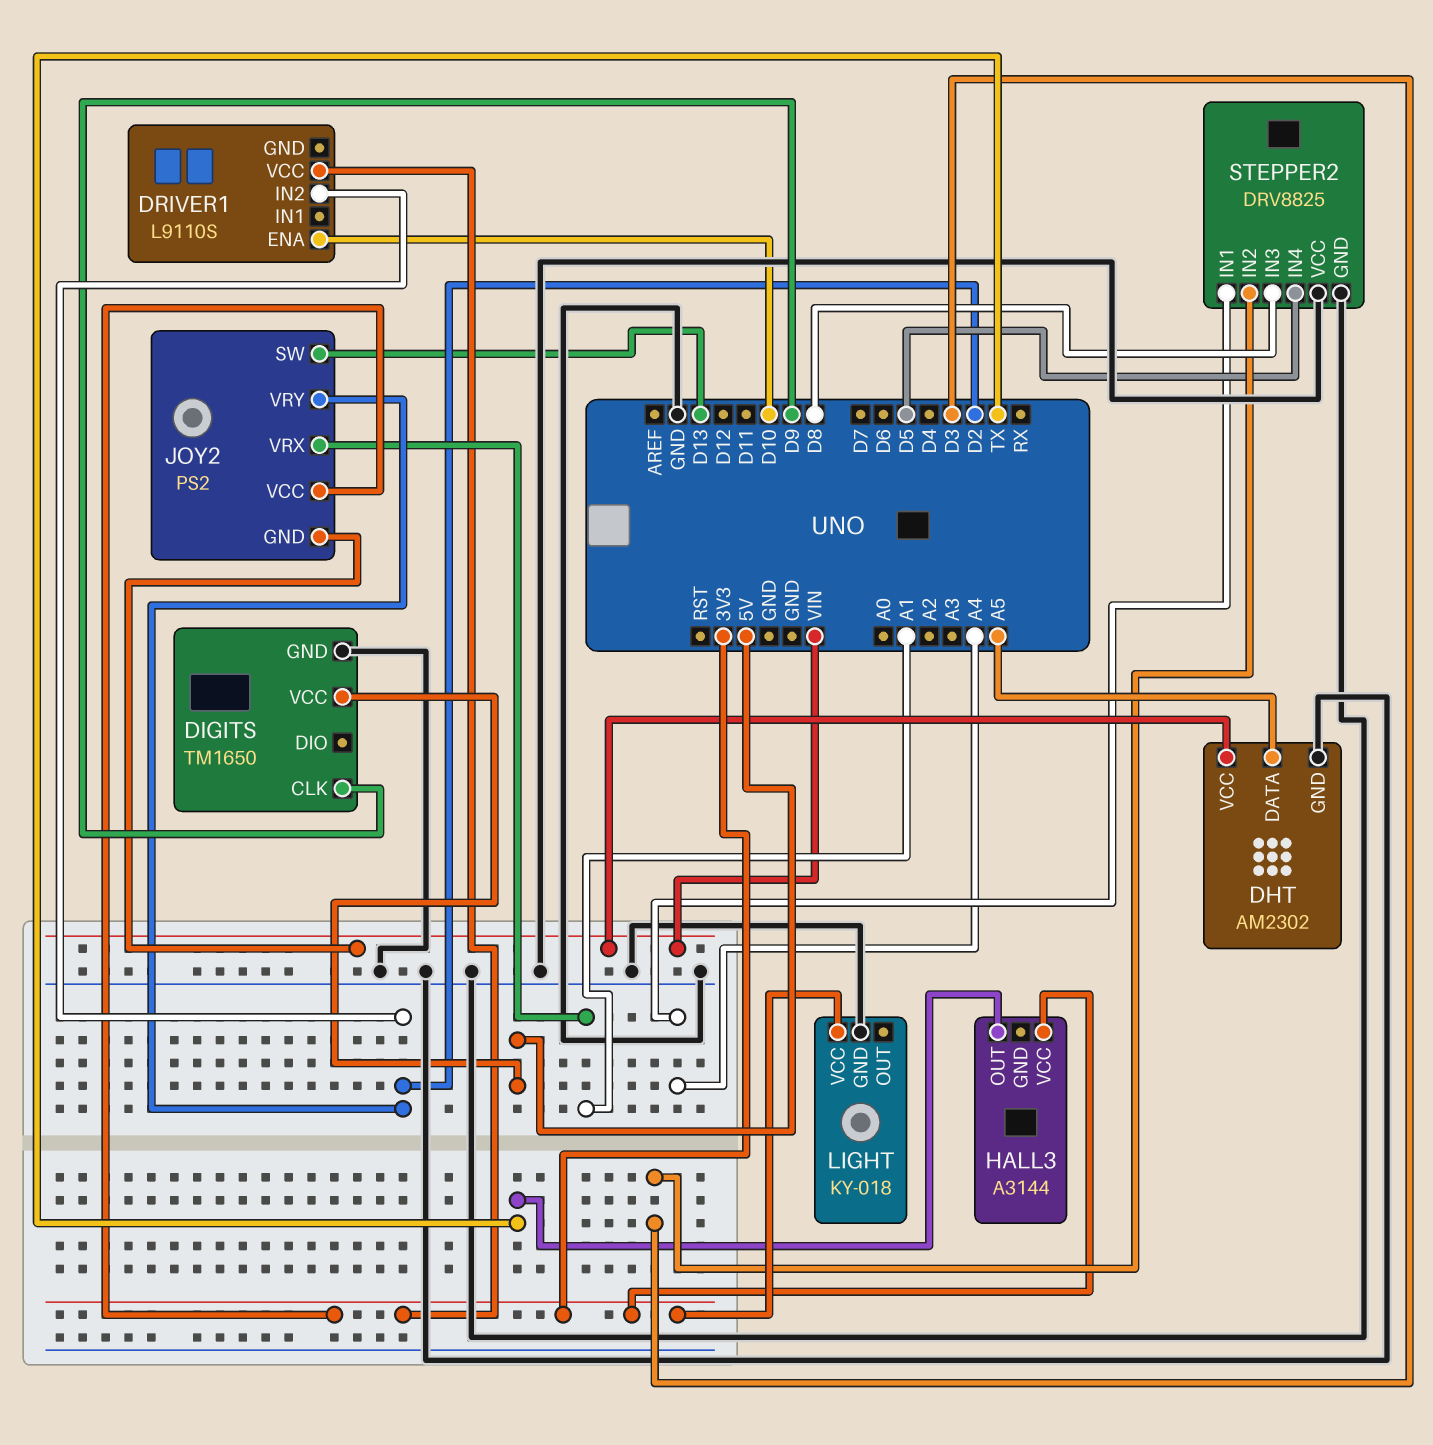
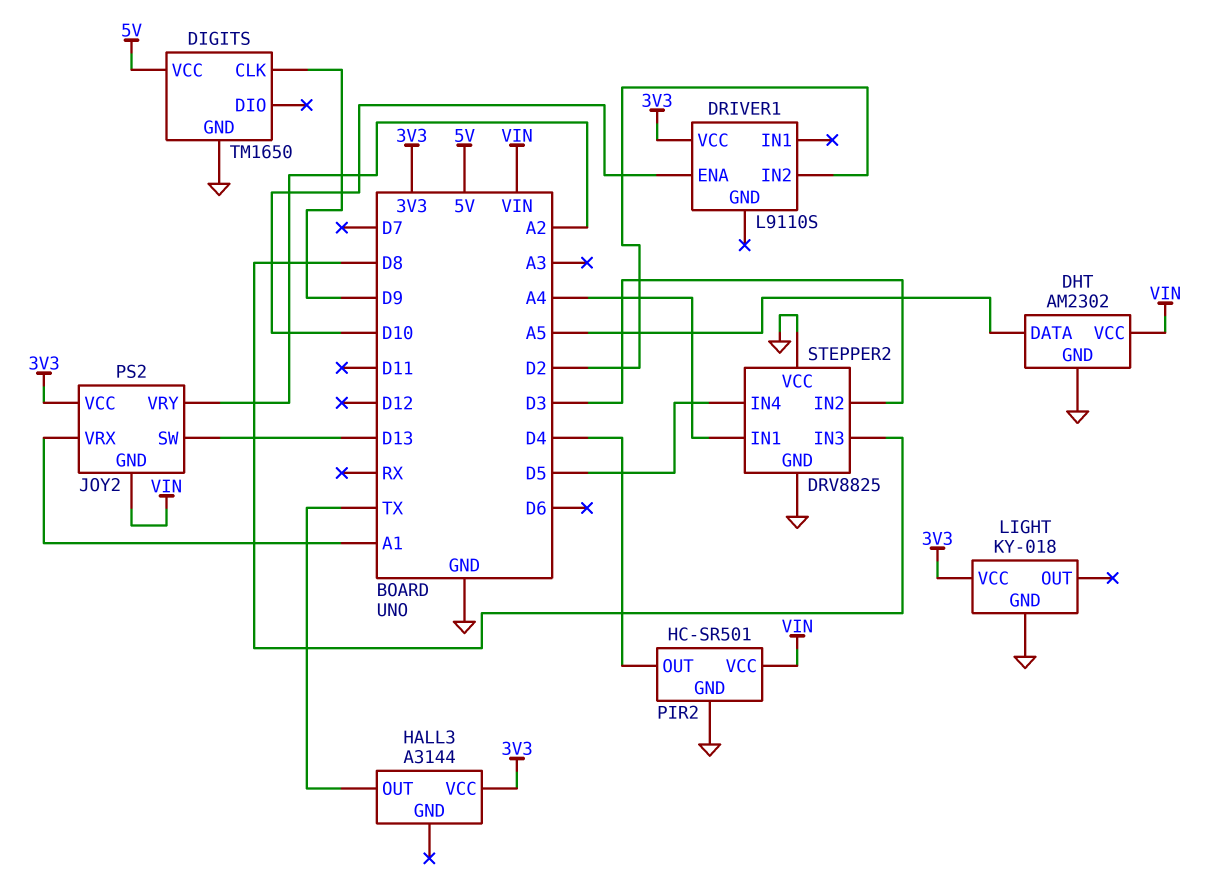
JOY2 pin VRY: D2 -> A2
PIR2: none -> HC-SR501
PIR2 pin GND: none -> GND
PIR2 pin OUT: none -> D4
PIR2 pin VCC: none -> VIN

